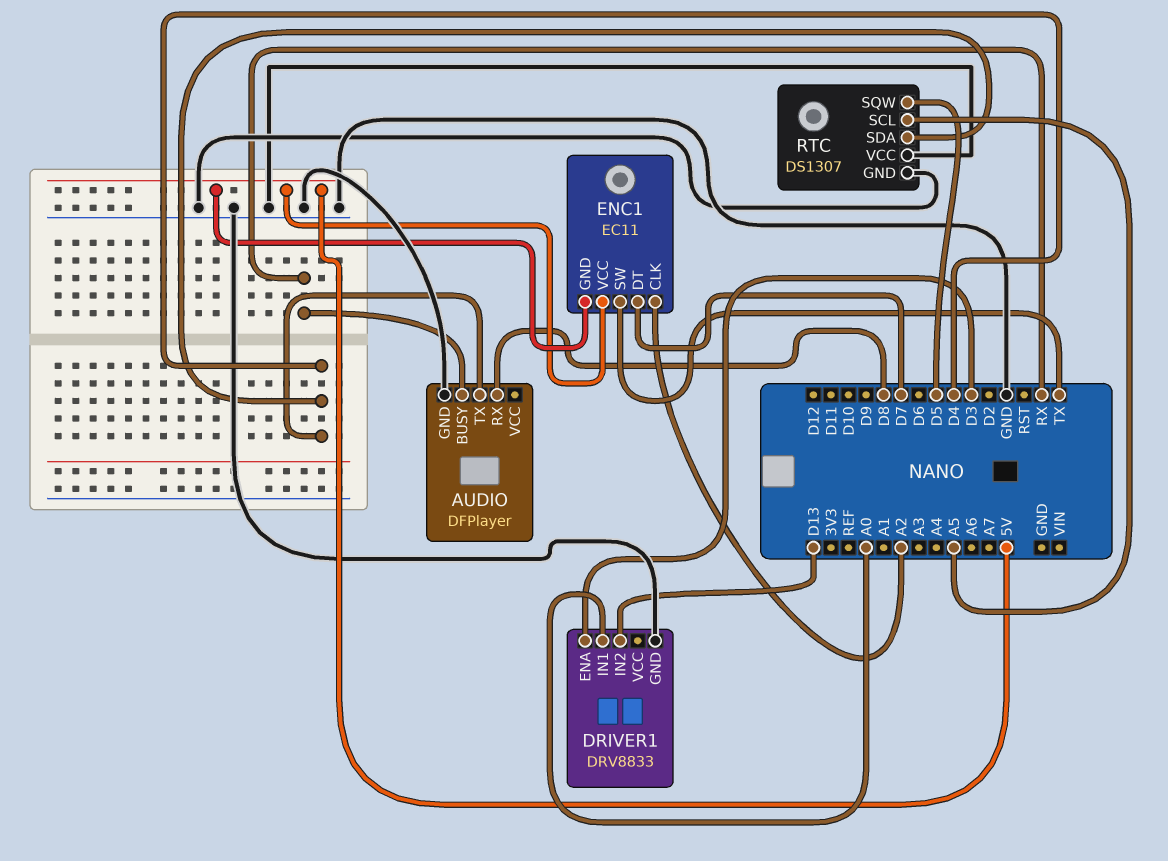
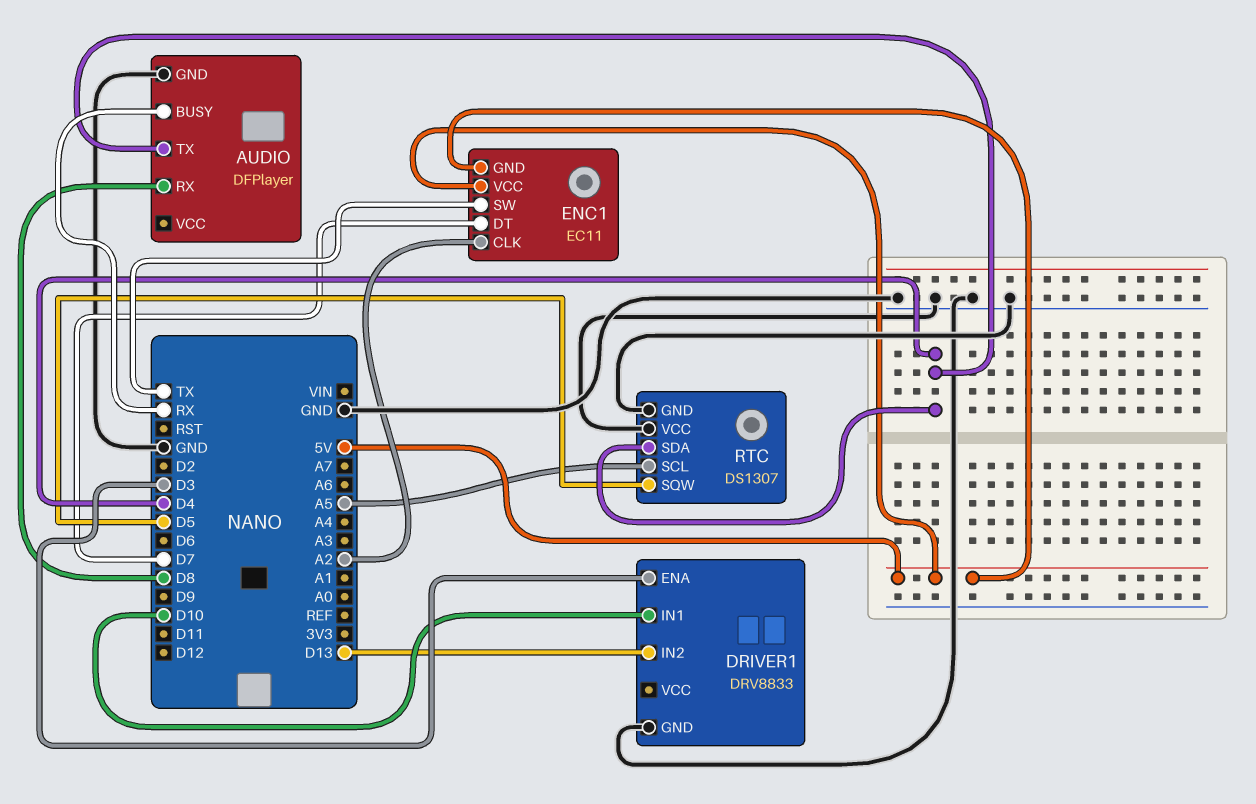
DRIVER1 pin IN1: A0 -> D10

